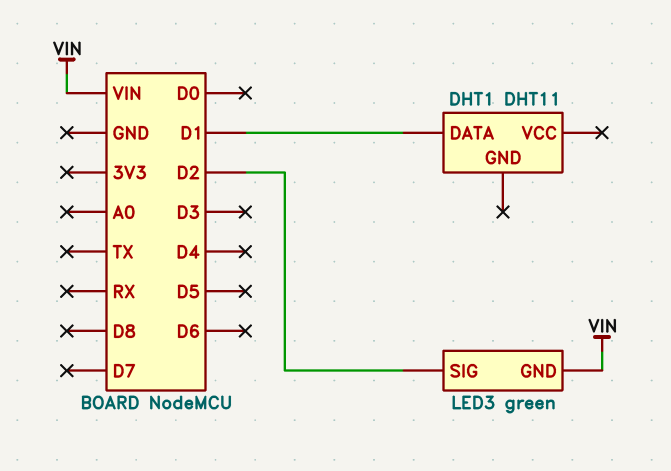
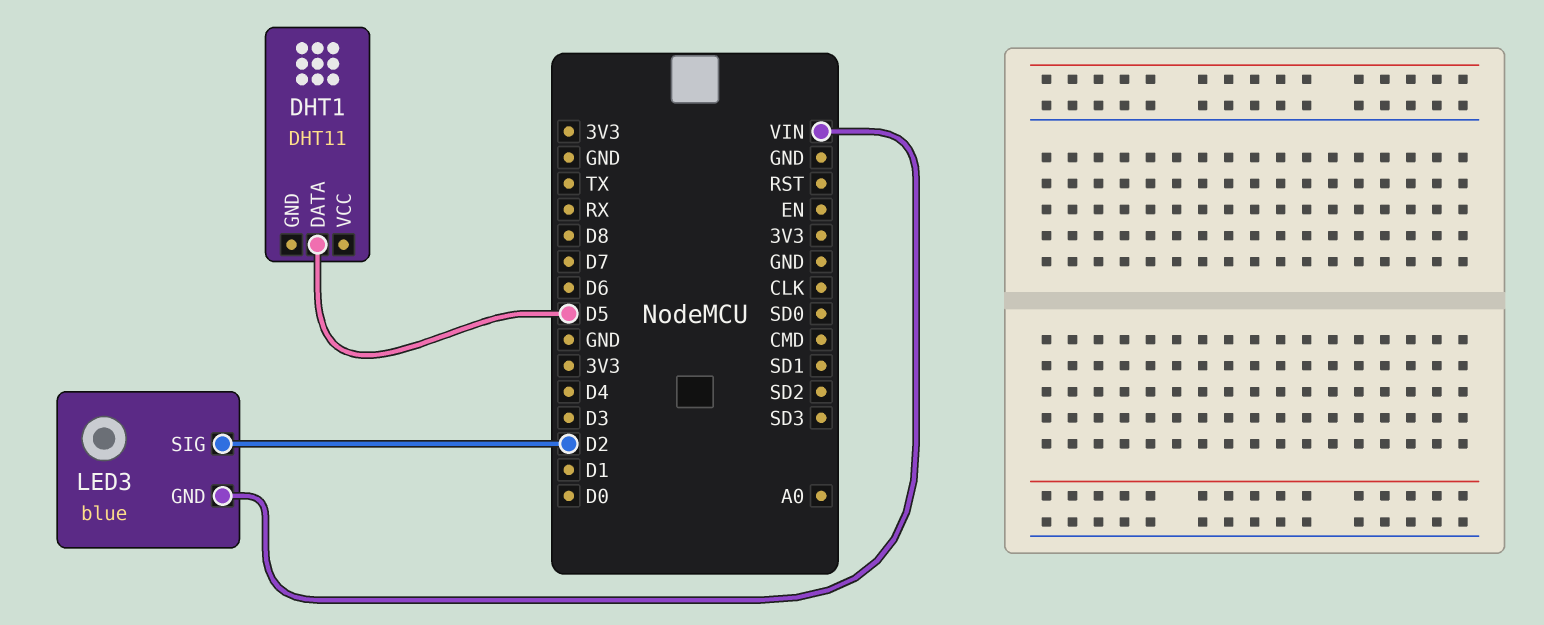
DHT1 pin DATA: D1 -> D5
LED3: green -> blue

